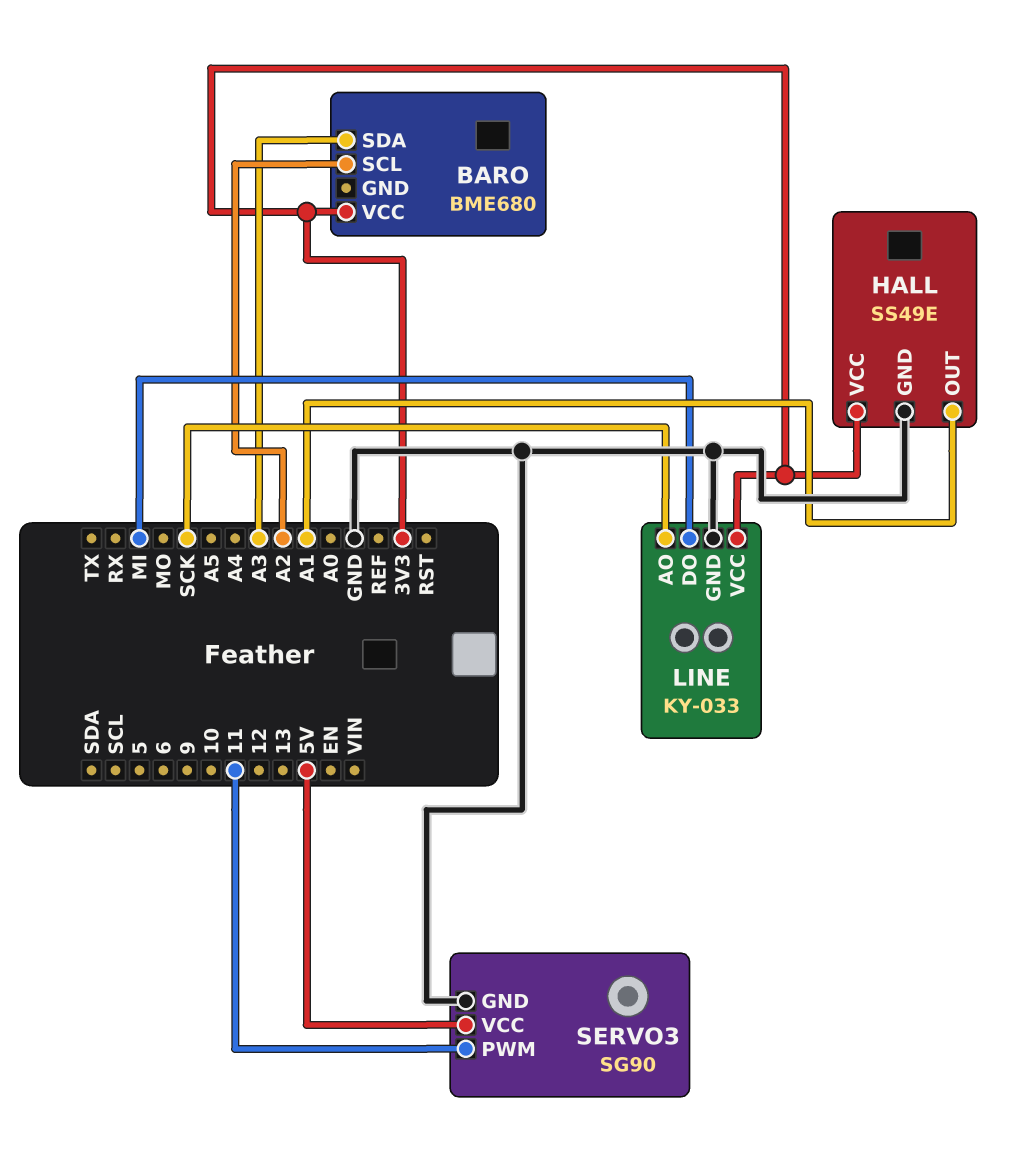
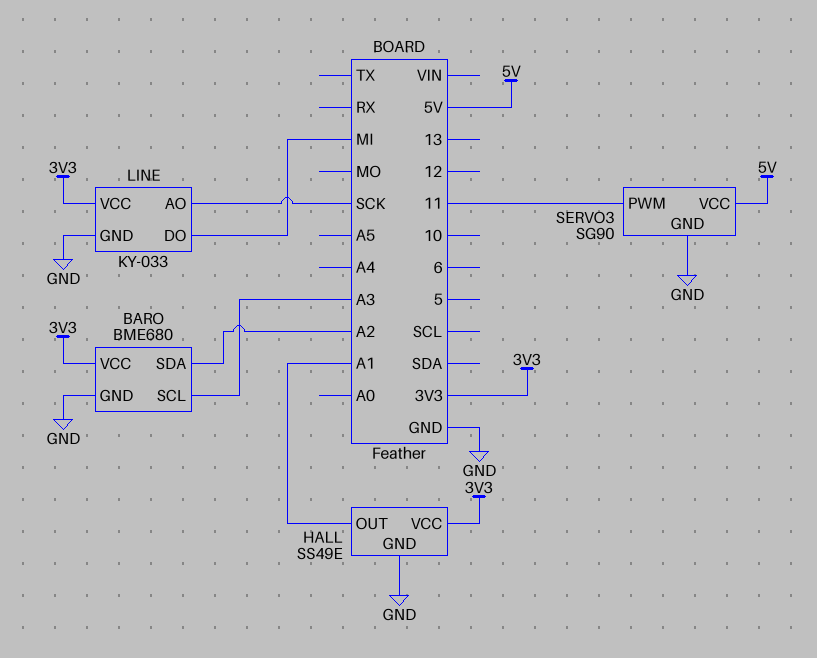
BARO pin GND: none -> GND
BARO pin SCL: A2 -> A3
BARO pin SDA: A3 -> A2

